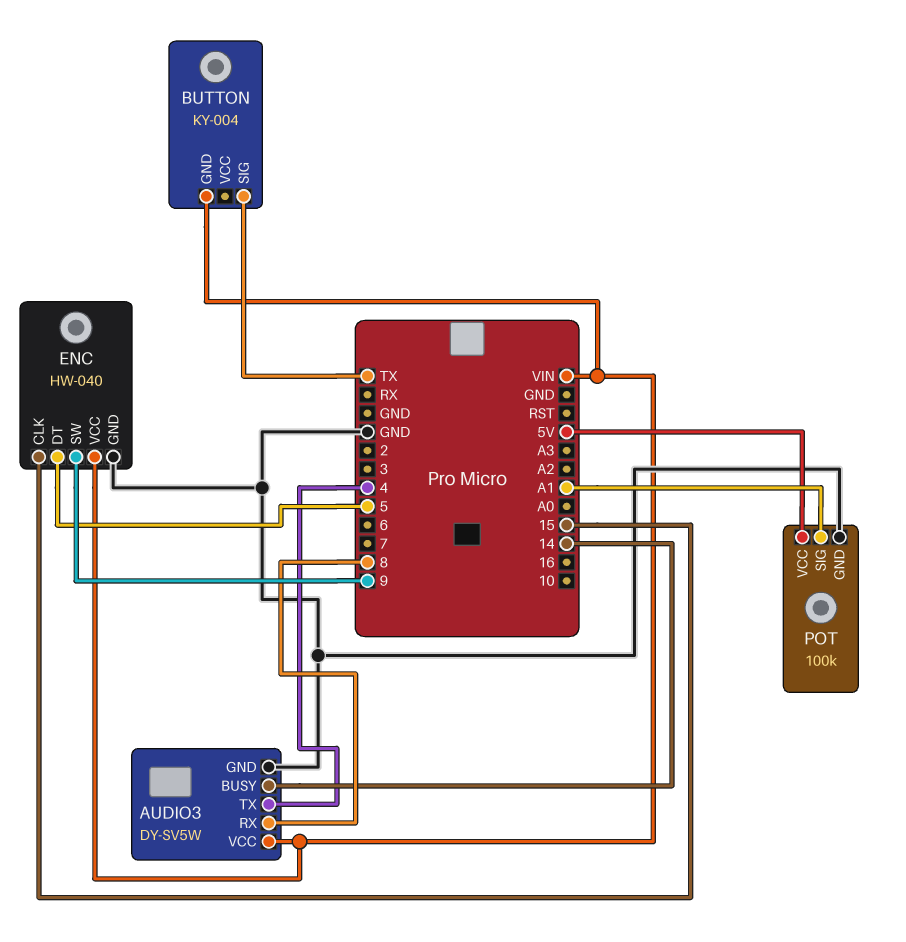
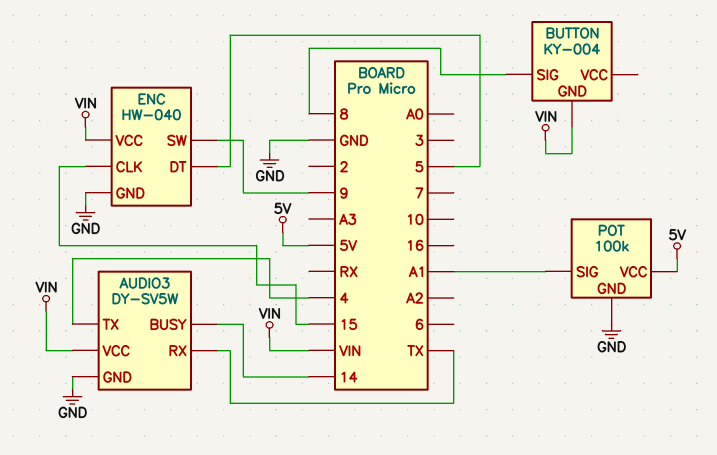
AUDIO3 pin RX: 8 -> TX
BUTTON pin SIG: TX -> 8

